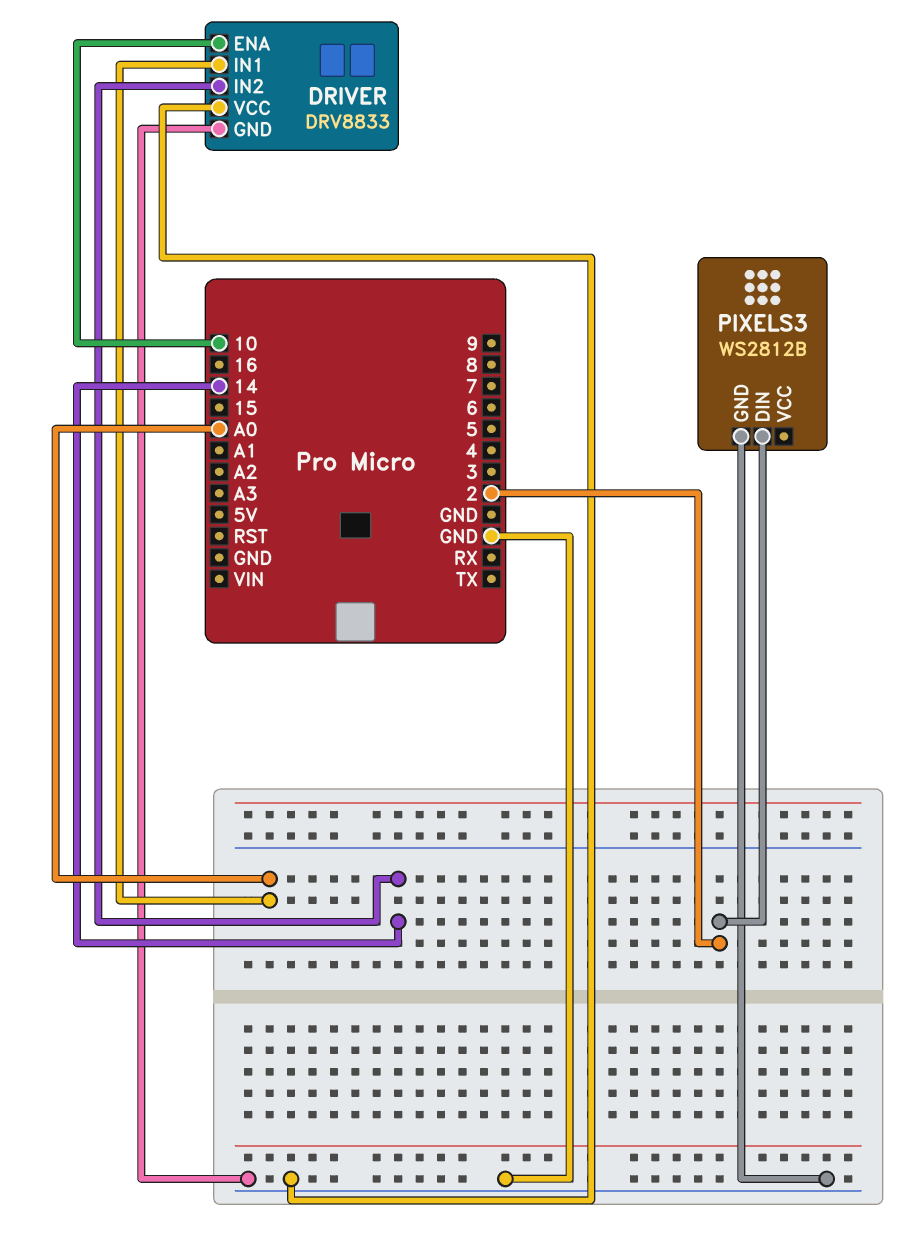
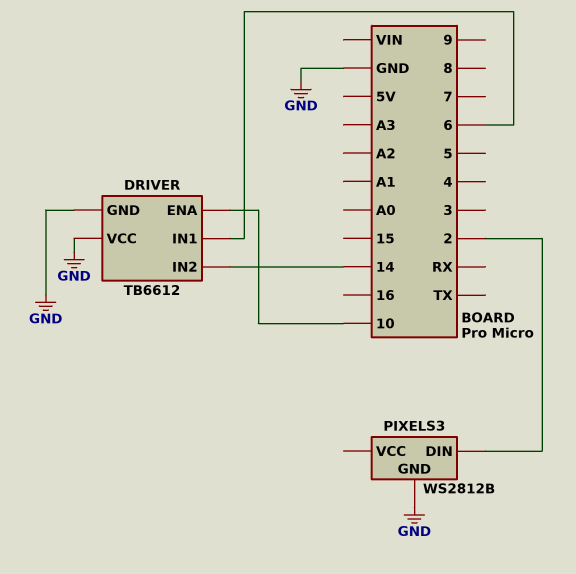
DRIVER: DRV8833 -> TB6612
DRIVER pin IN1: A0 -> 6

